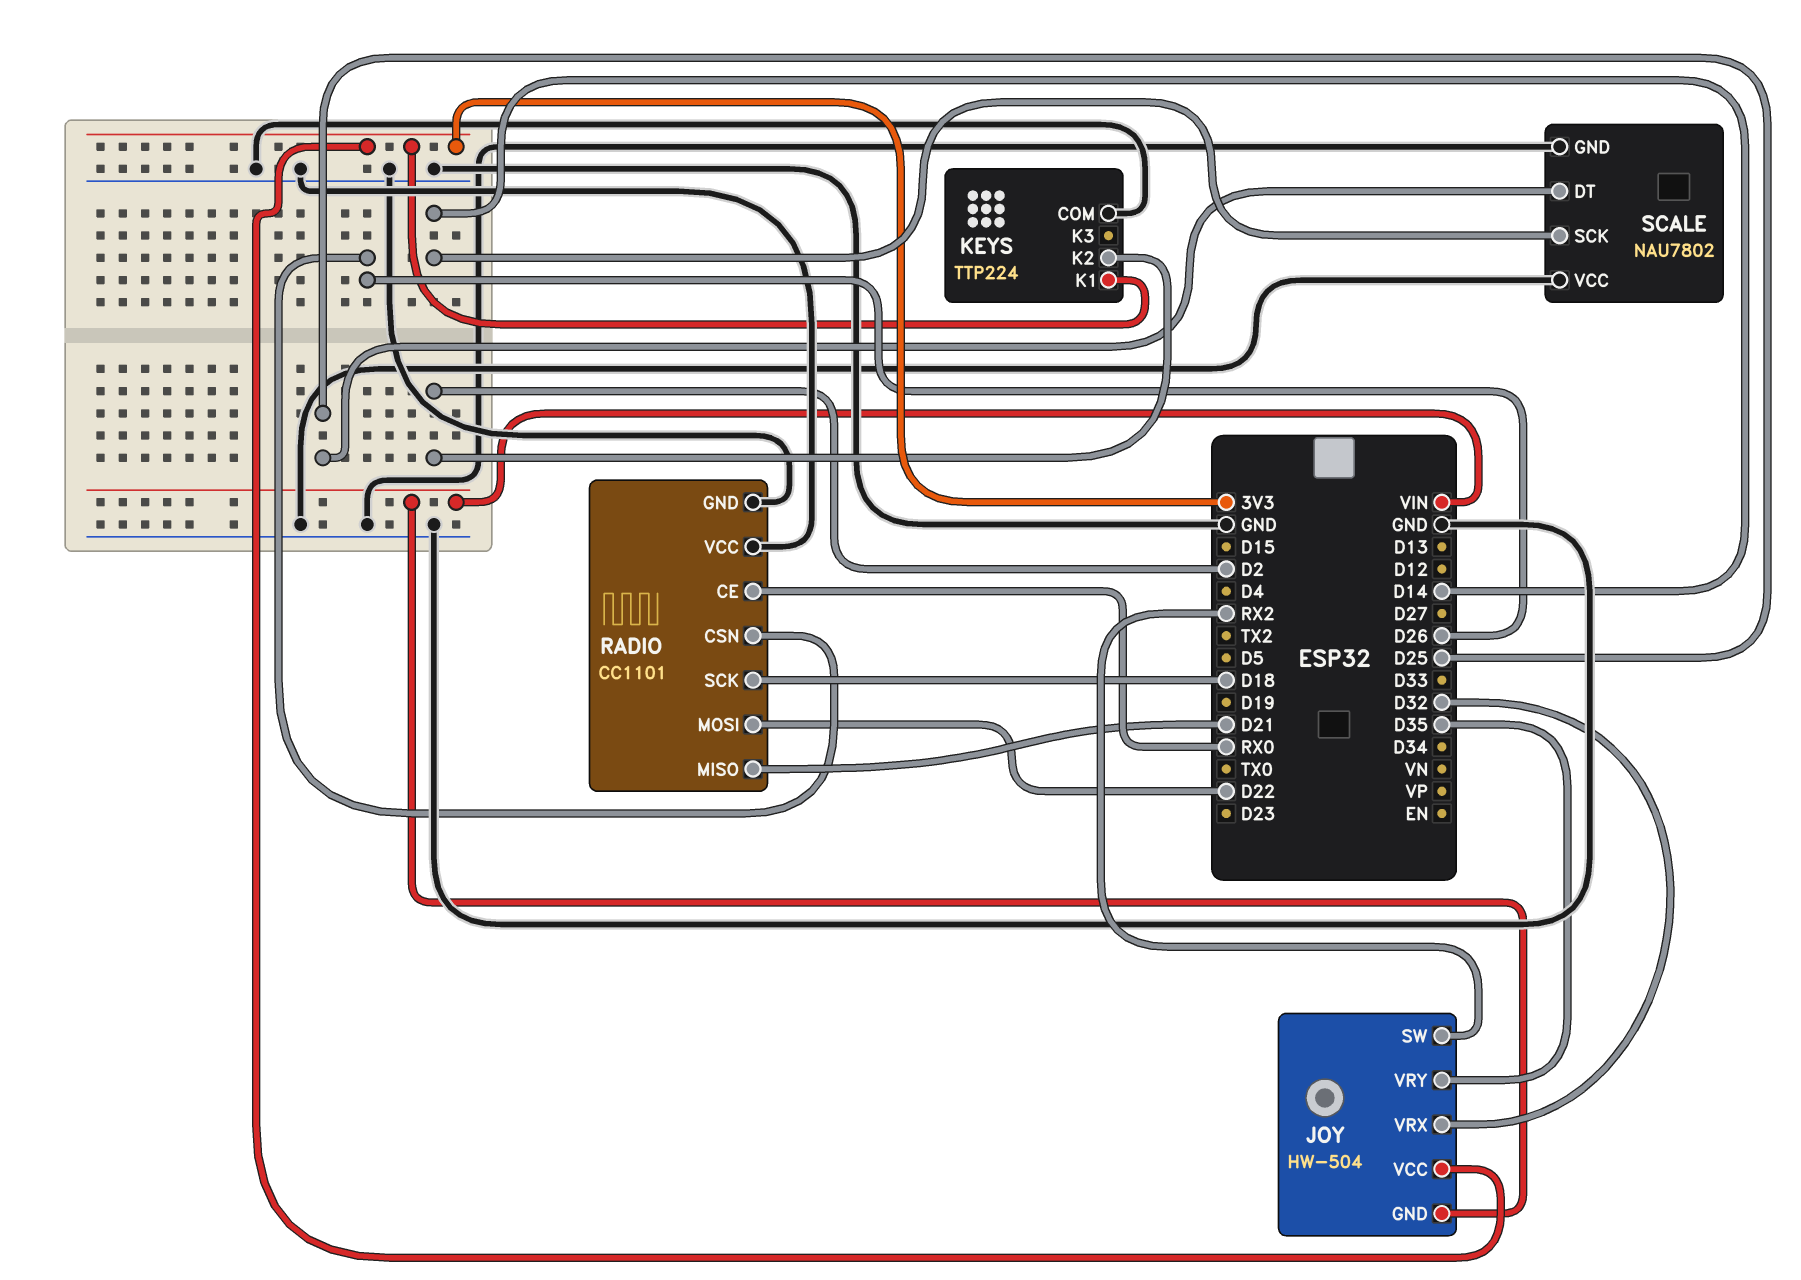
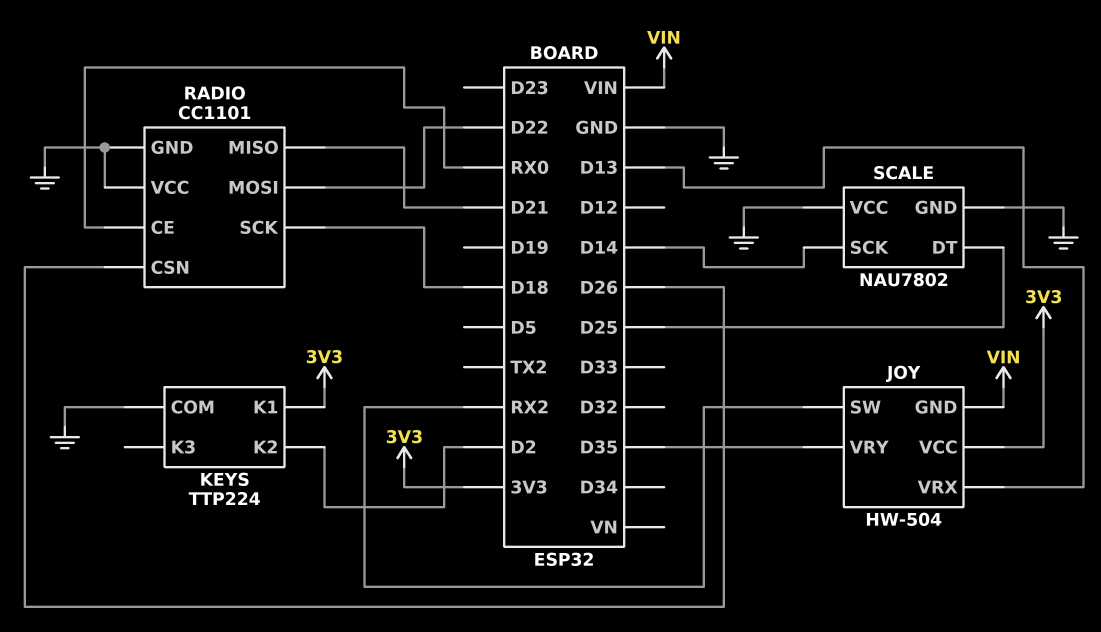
JOY pin VRX: D32 -> D13

